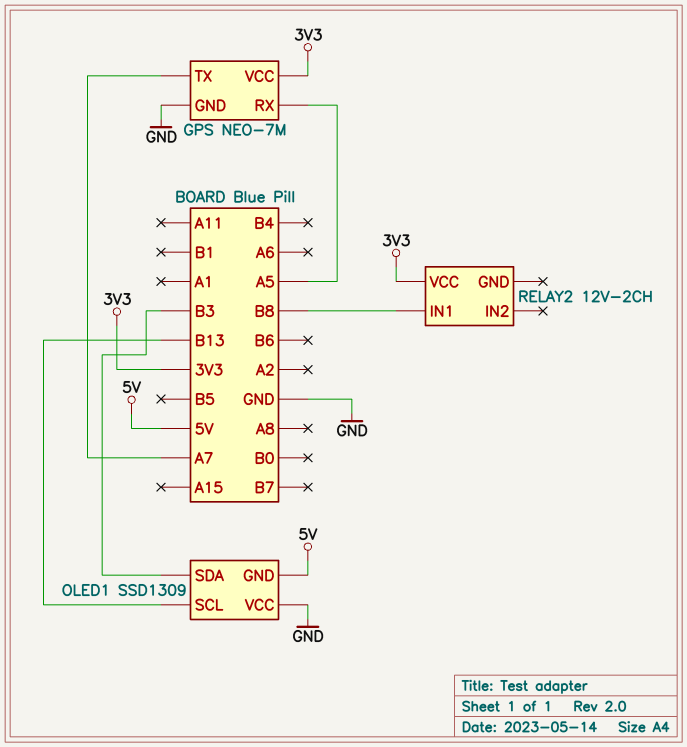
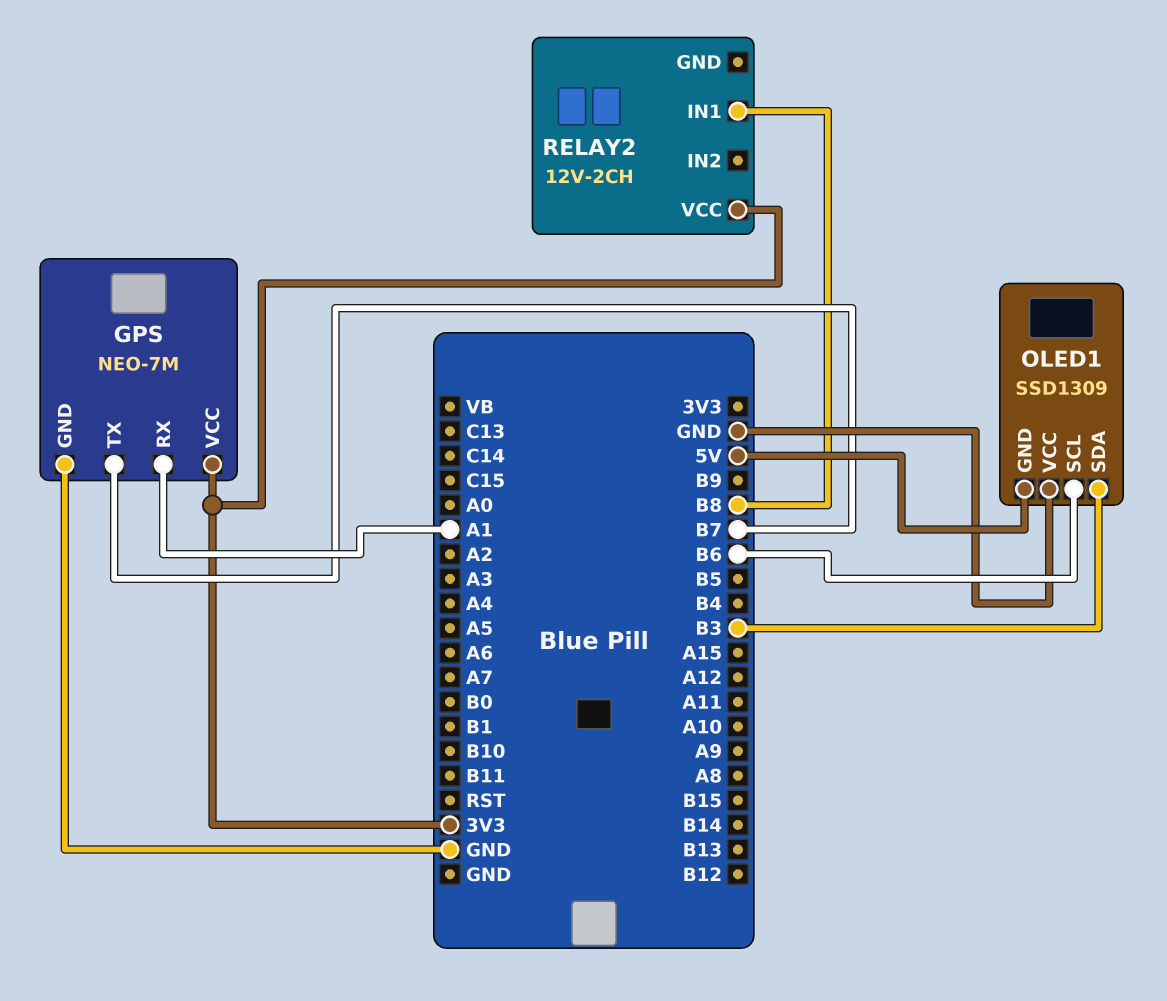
GPS pin RX: A5 -> A1
GPS pin TX: A7 -> B7
OLED1 pin SCL: B13 -> B6

